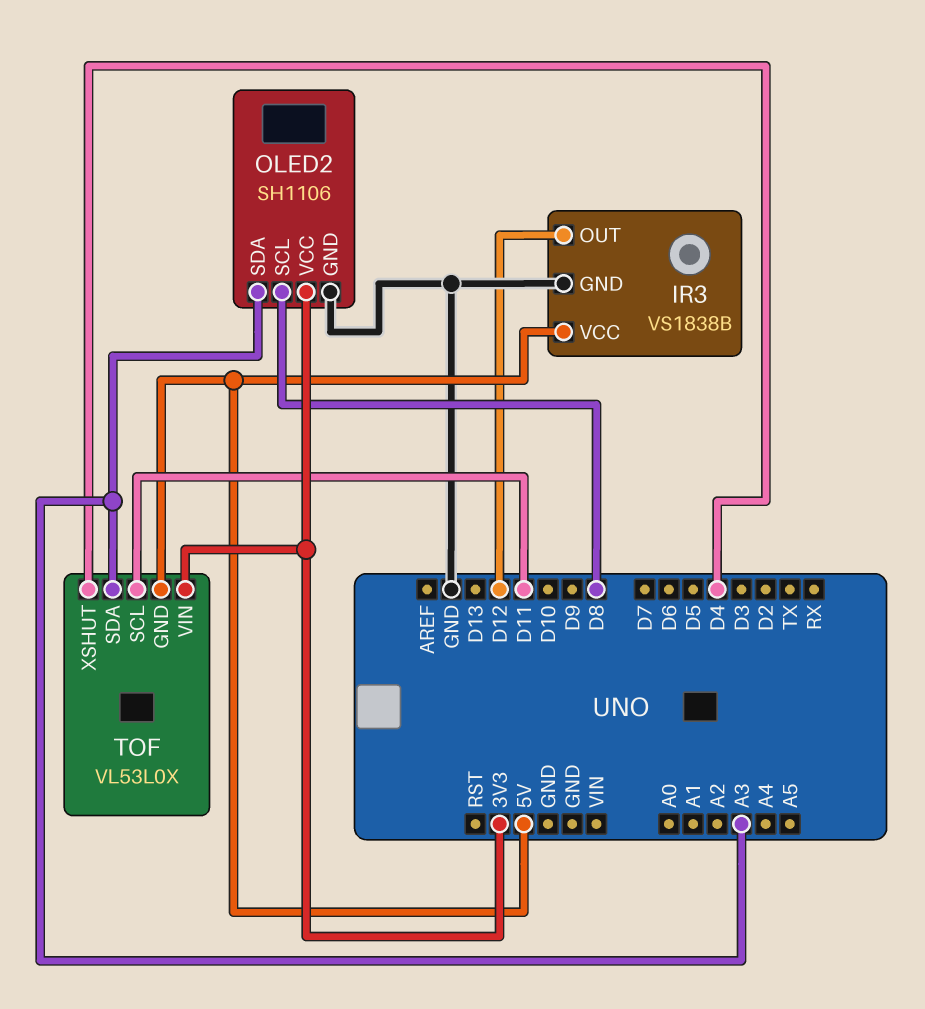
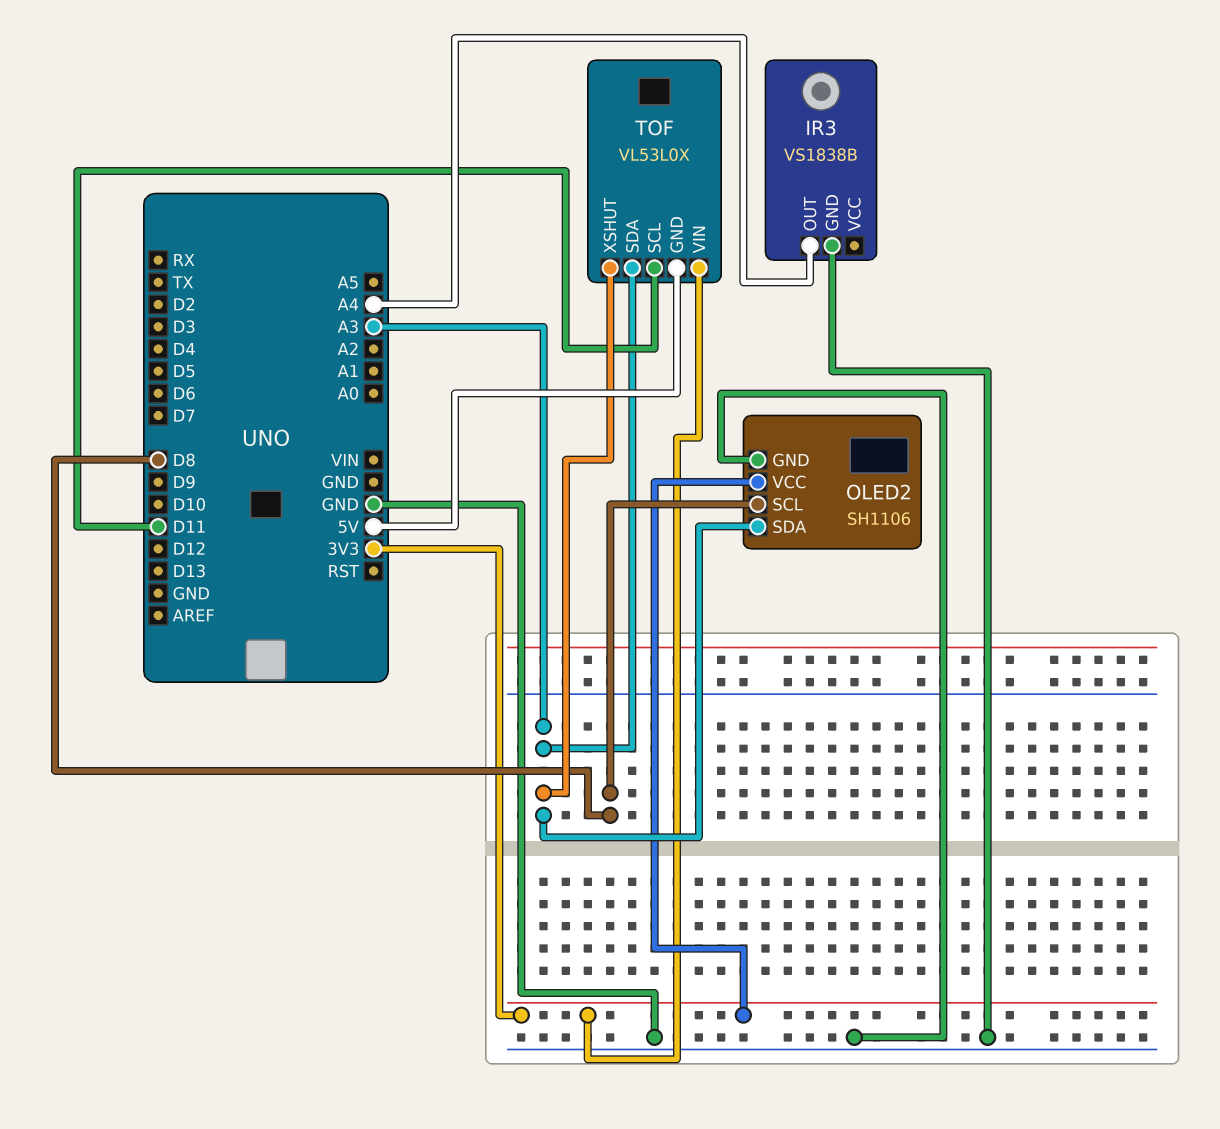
IR3 pin OUT: D12 -> A4
IR3 pin VCC: 5V -> none
TOF pin XSHUT: D4 -> A3

